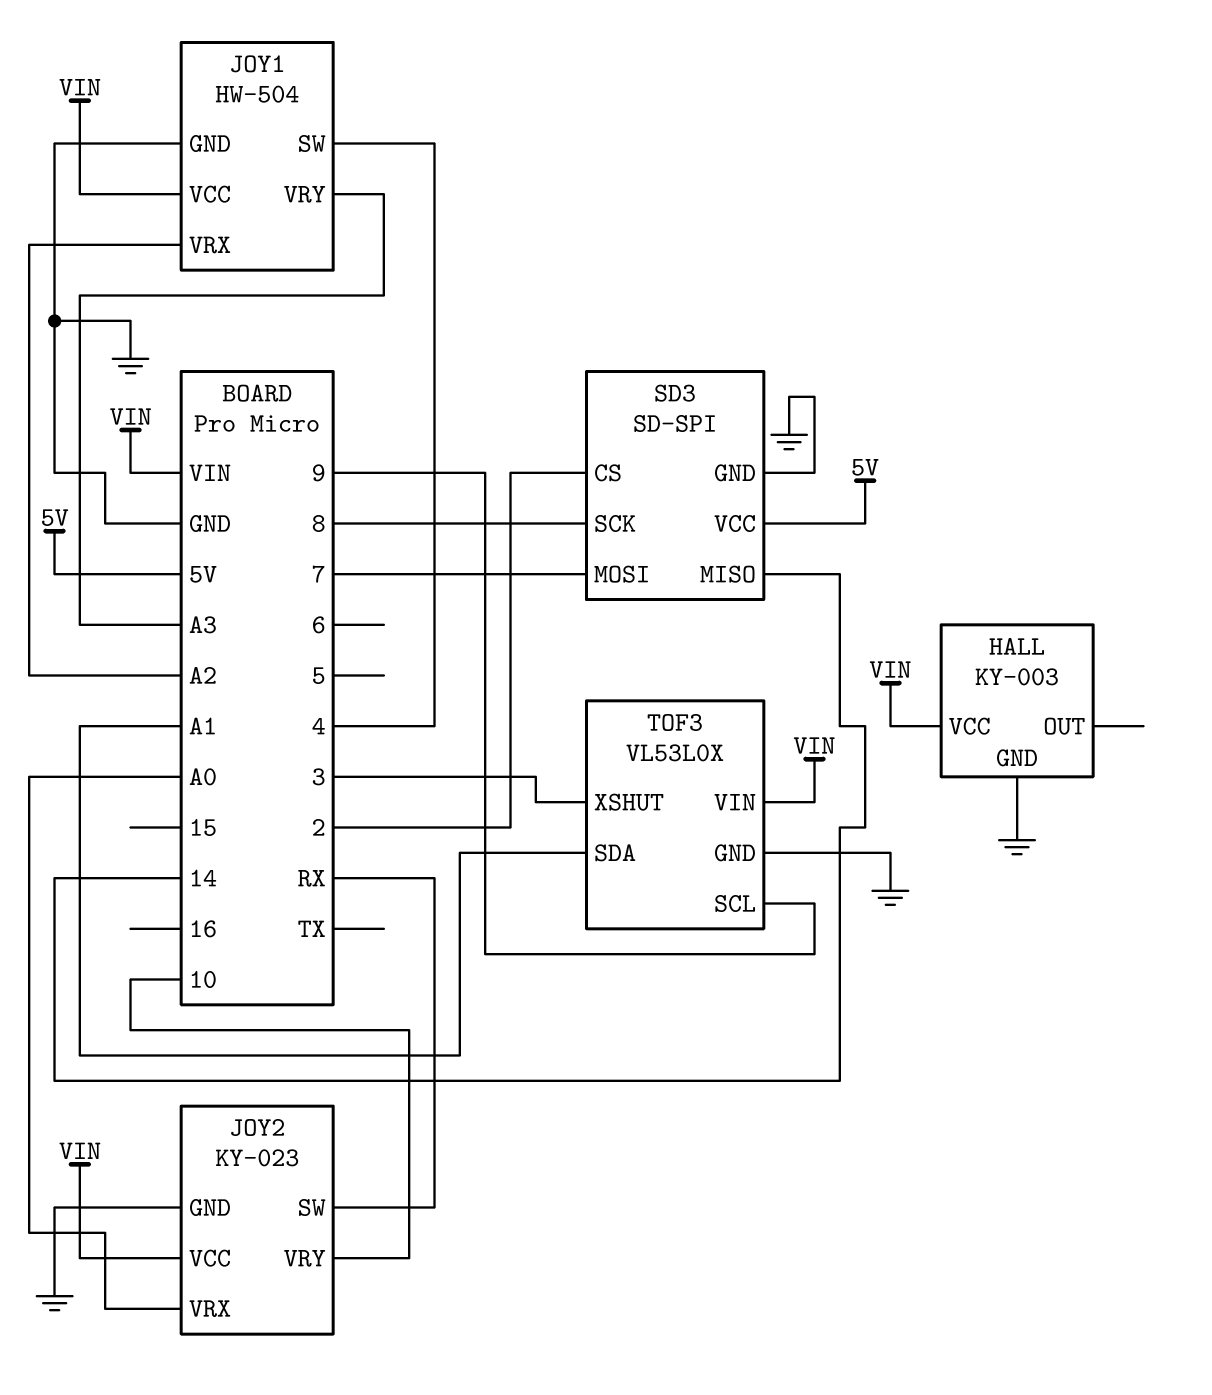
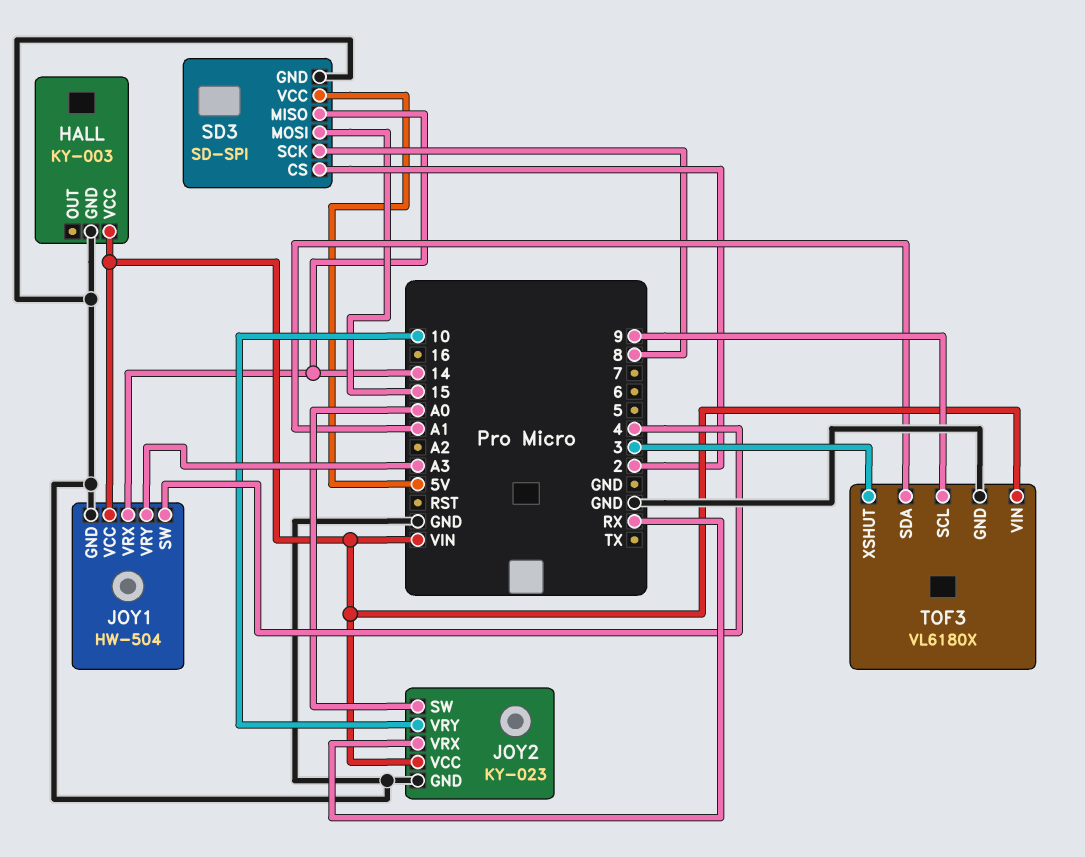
JOY1 pin VRX: A2 -> 14
JOY2 pin SW: RX -> A0
JOY2 pin VRX: A0 -> RX
SD3 pin MOSI: 7 -> 15
TOF3: VL53L0X -> VL6180X

